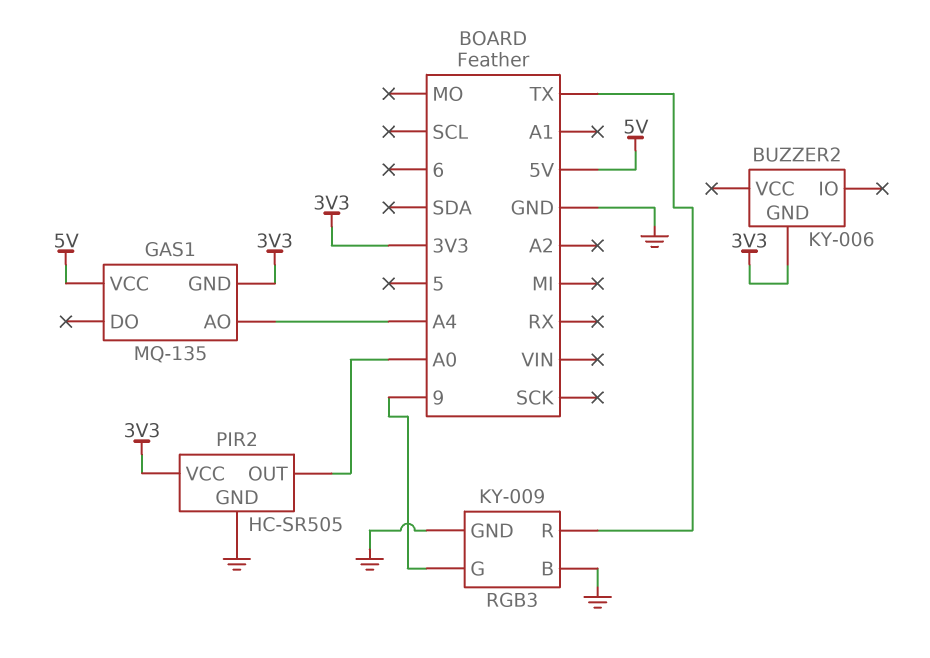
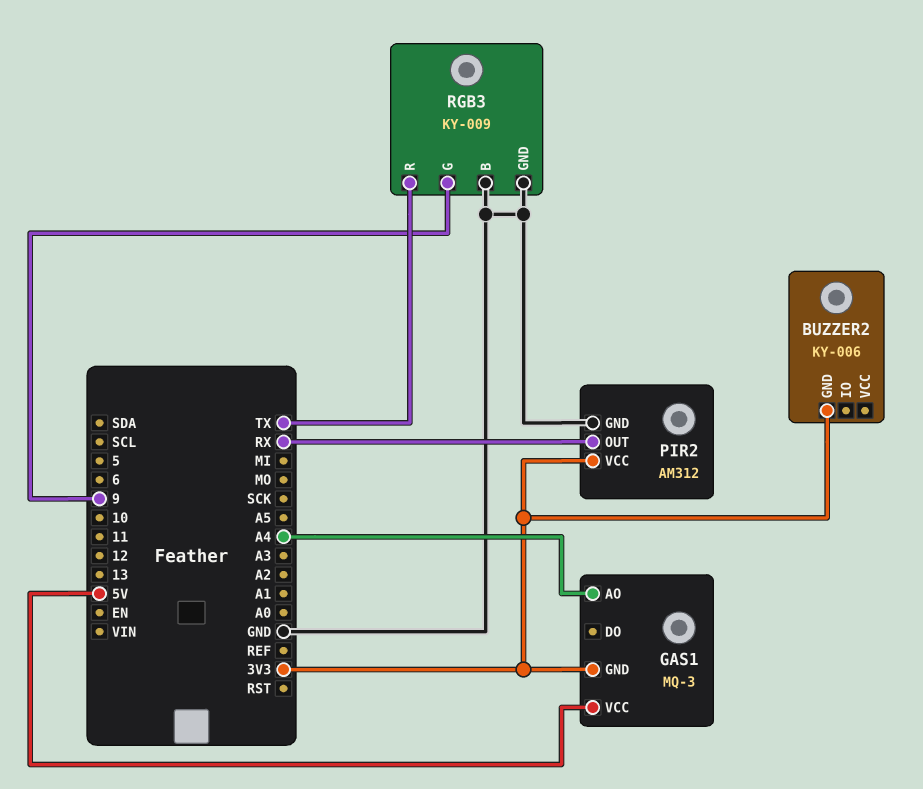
GAS1: MQ-135 -> MQ-3
PIR2: HC-SR505 -> AM312
PIR2 pin OUT: A0 -> RX

